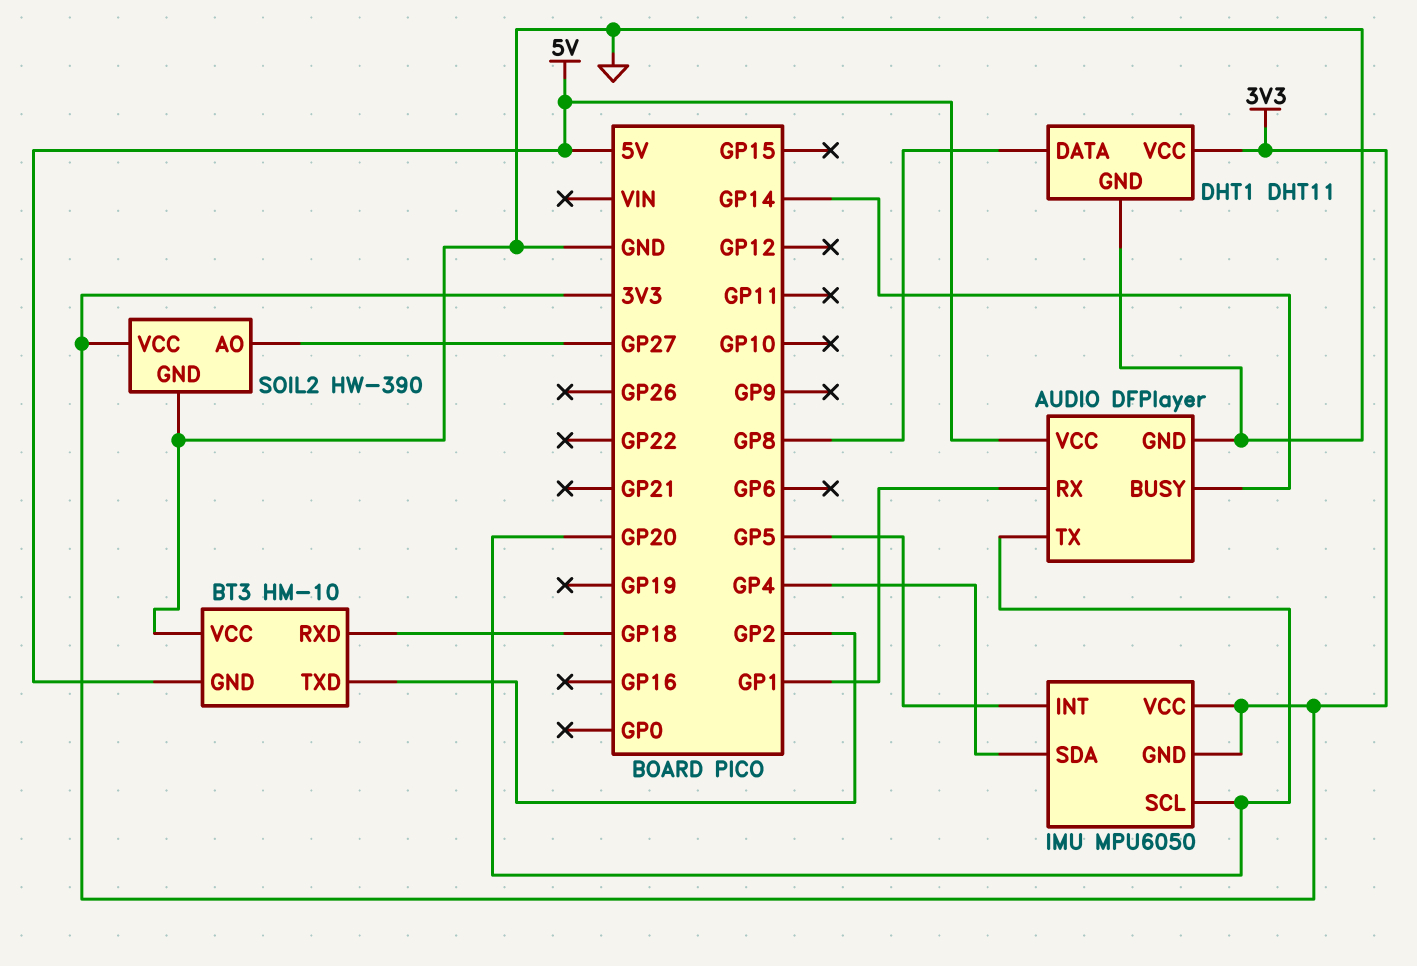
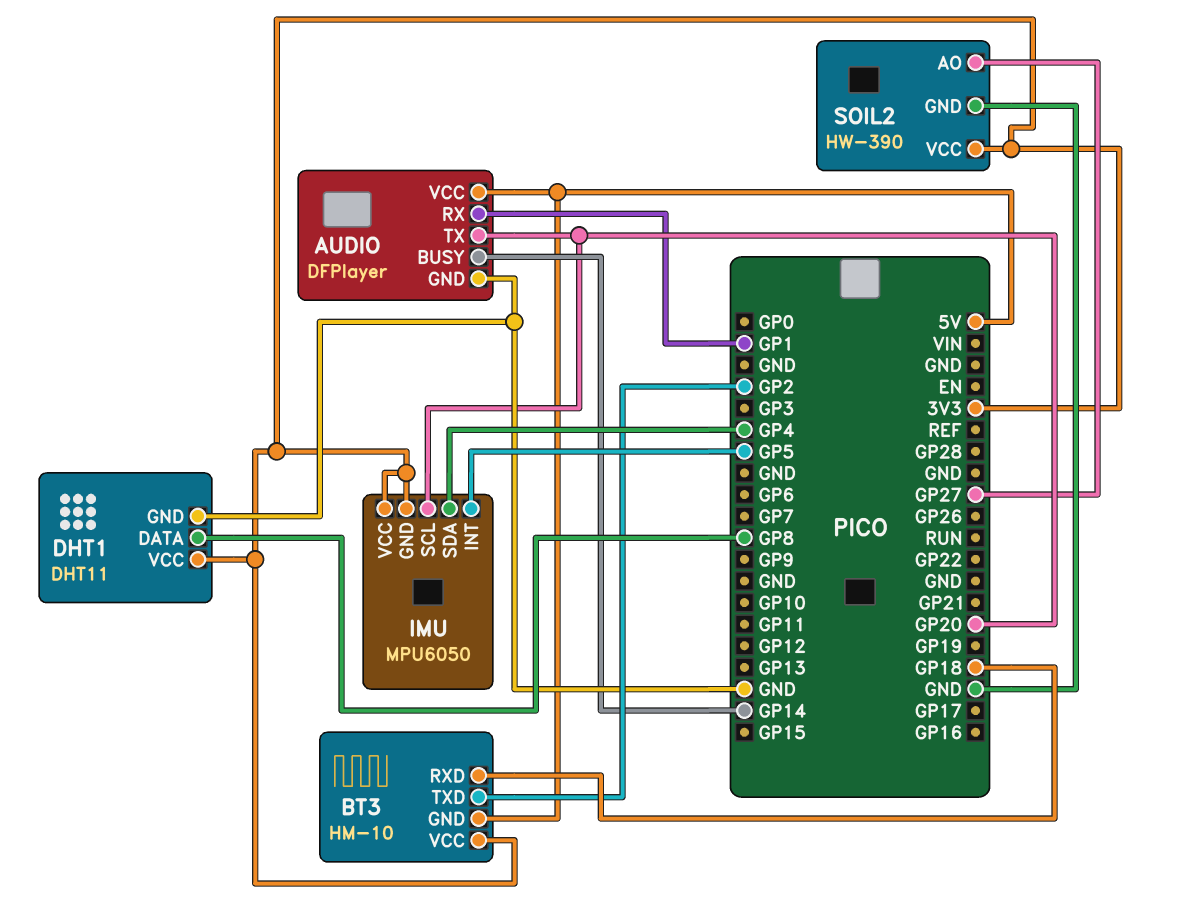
BT3 pin VCC: GND -> 3V3

